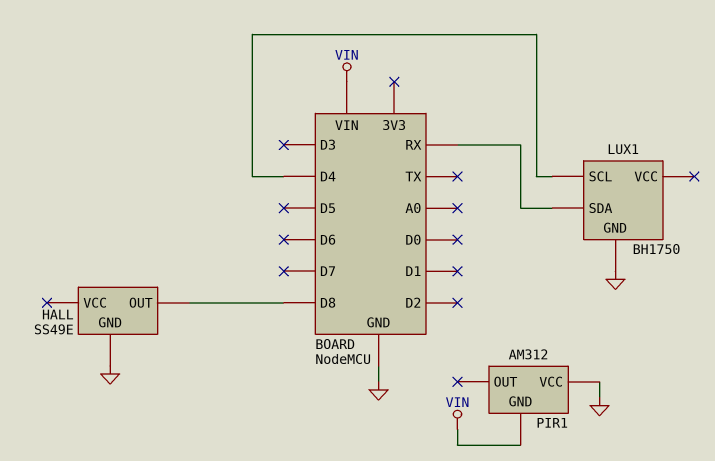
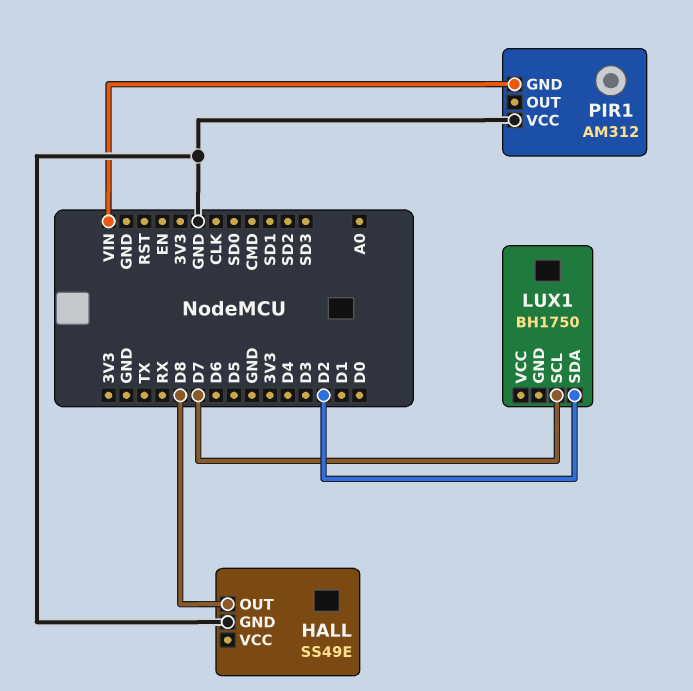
LUX1 pin GND: GND -> none
LUX1 pin SCL: D4 -> D7
LUX1 pin SDA: RX -> D2

